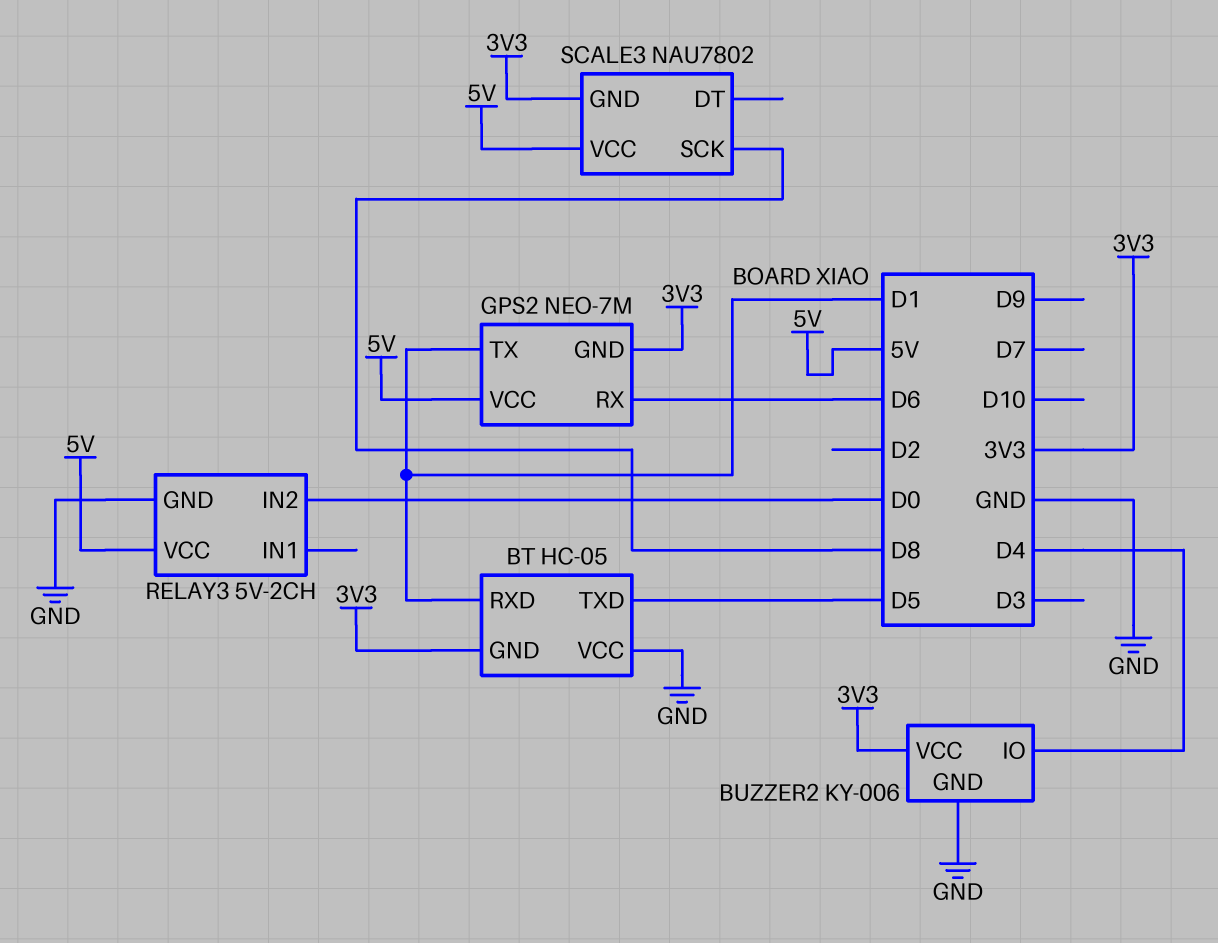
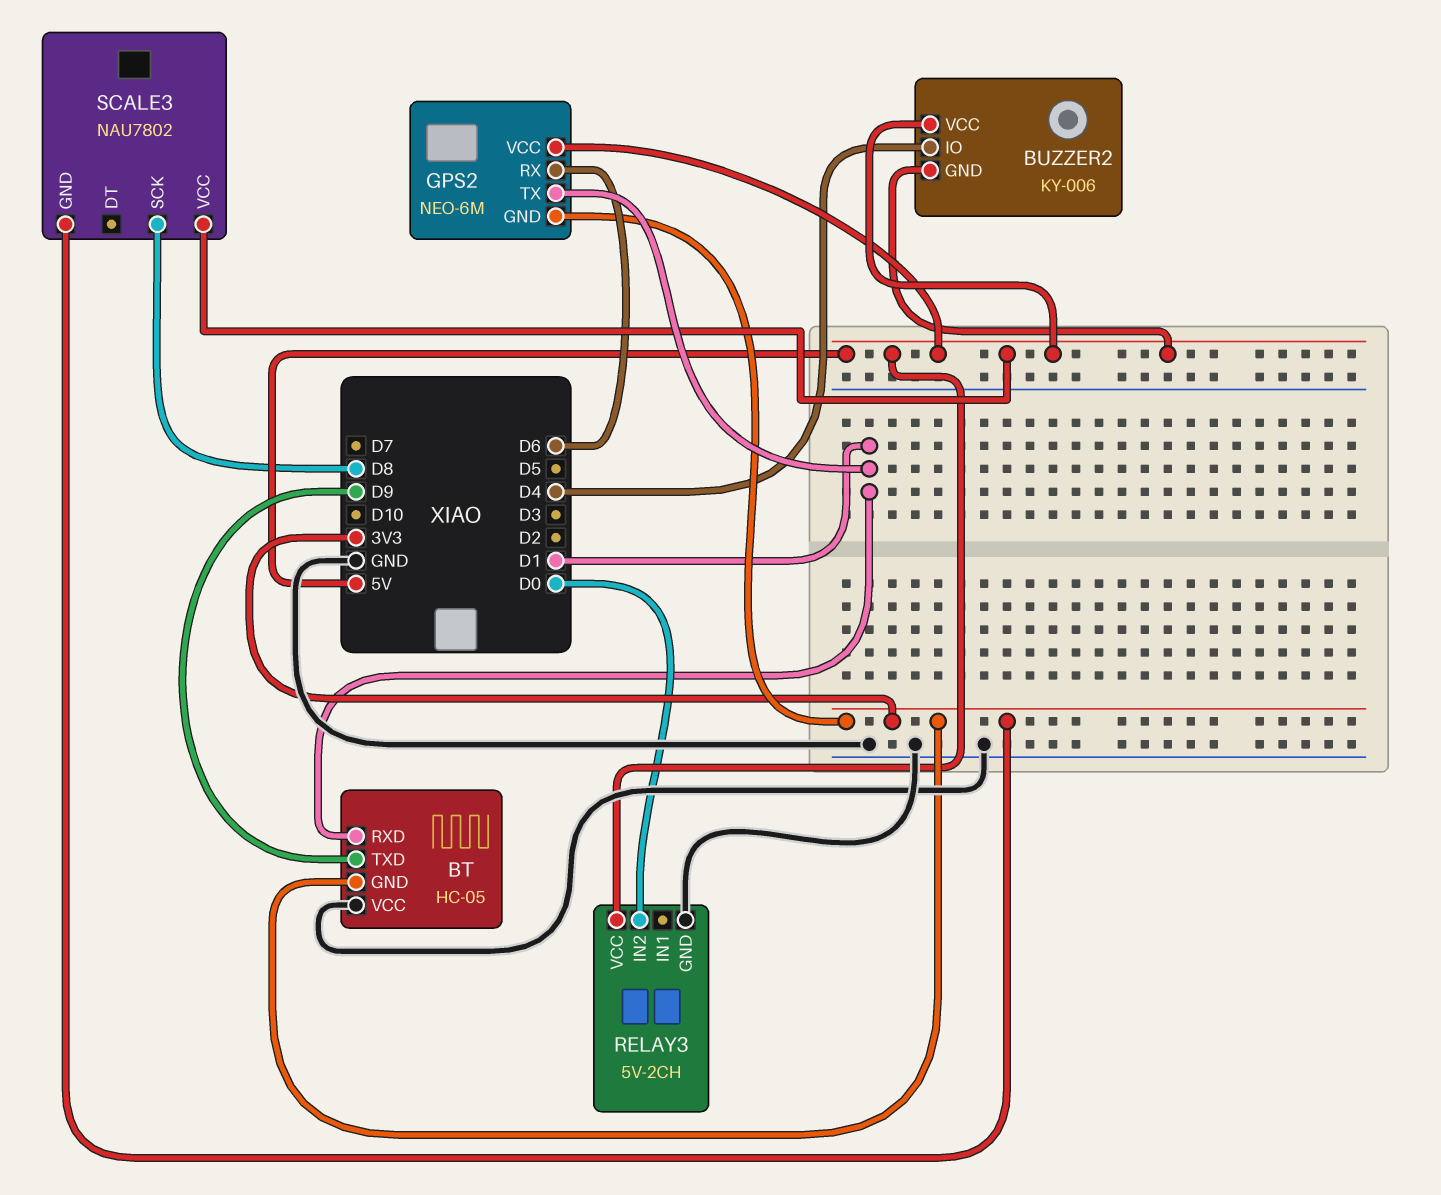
BT pin TXD: D5 -> D9
BUZZER2 pin GND: GND -> 5V
BUZZER2 pin VCC: 3V3 -> 5V
GPS2: NEO-7M -> NEO-6M

